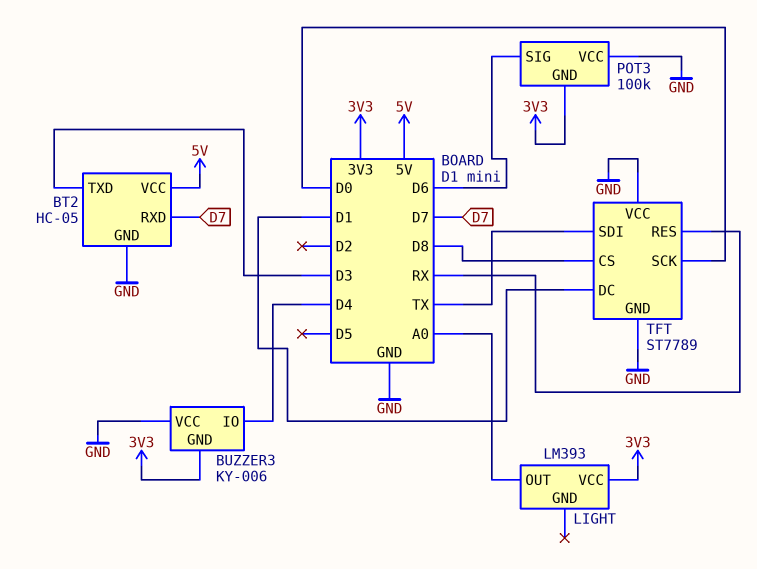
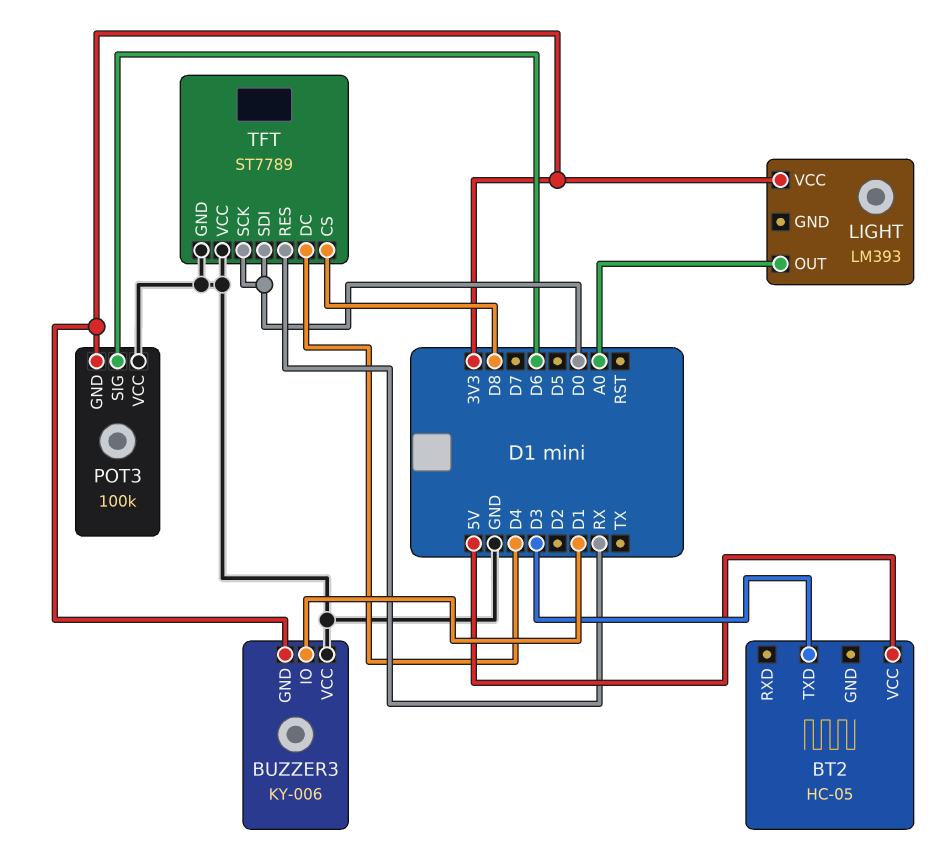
BT2 pin GND: GND -> none
BT2 pin RXD: D7 -> none
BUZZER3 pin IO: D4 -> D1
TFT pin DC: D1 -> D4
TFT pin SDI: TX -> D0

